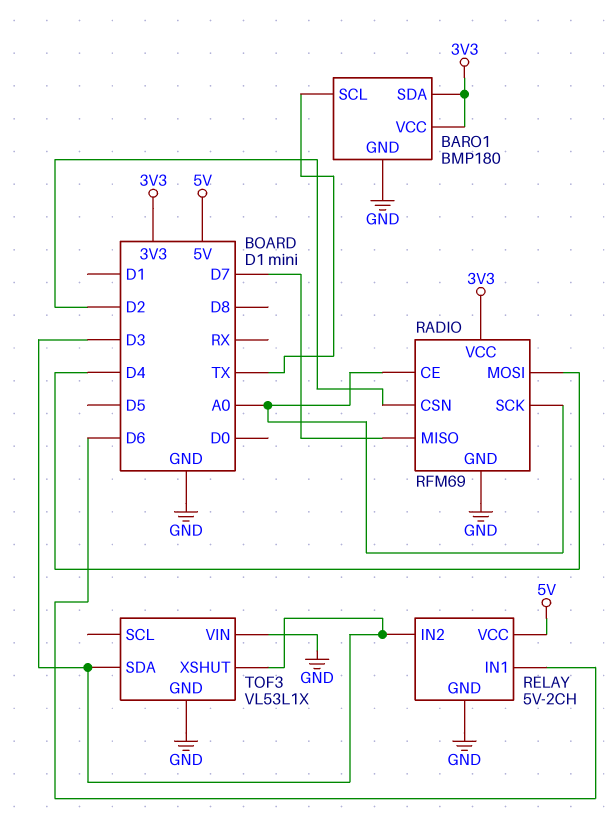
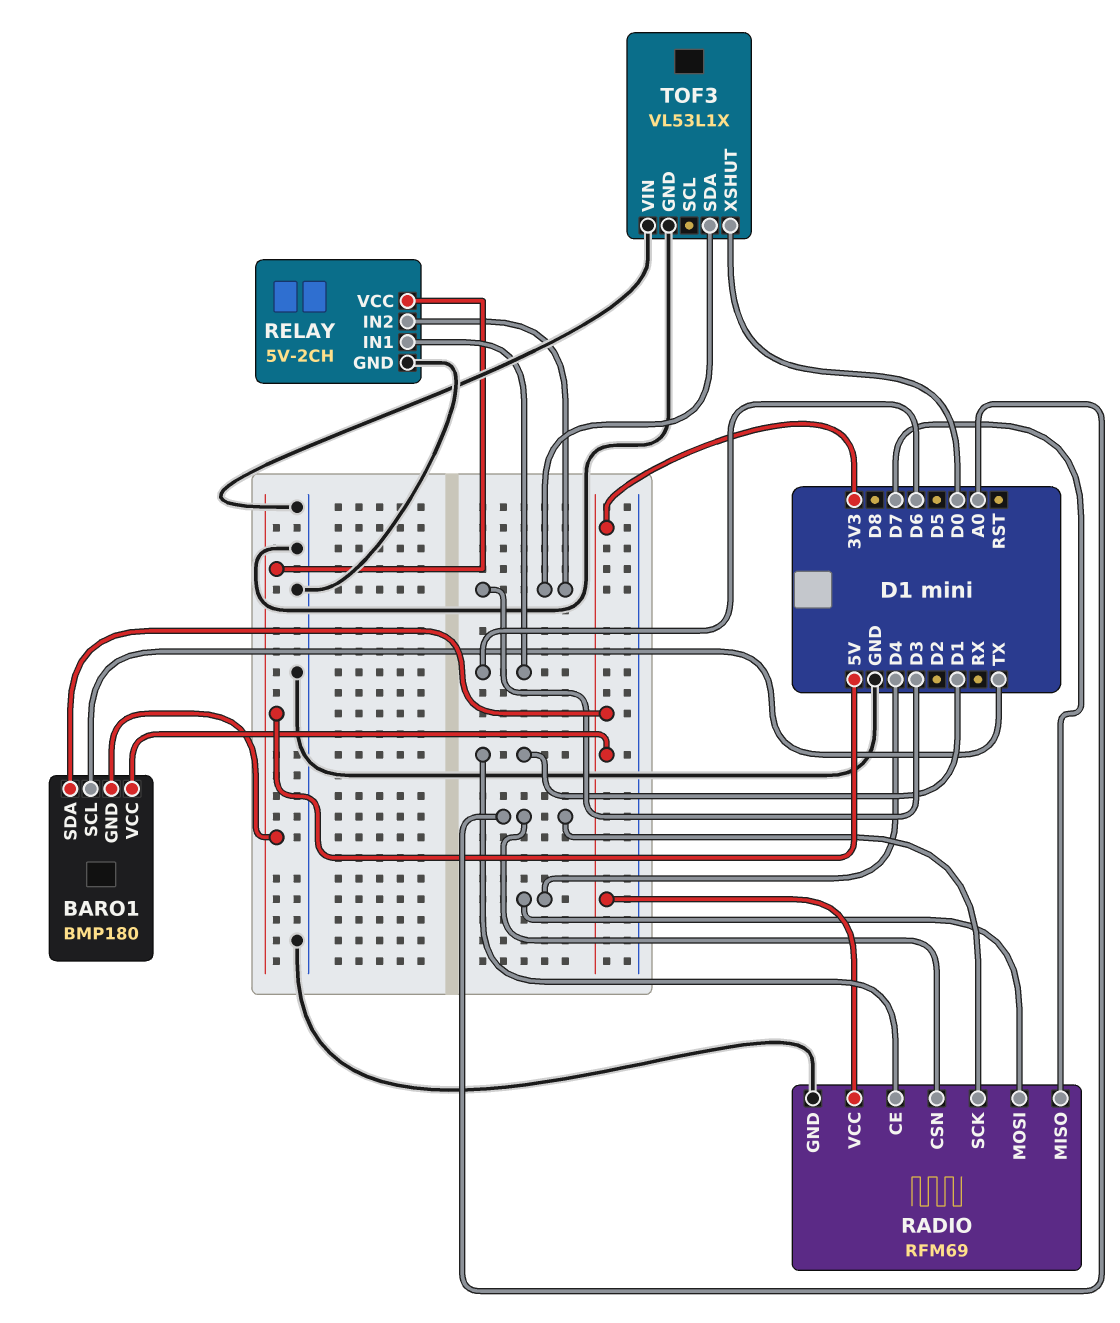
BARO1 pin GND: GND -> 5V
RADIO pin CE: A0 -> D1
RADIO pin CSN: D2 -> A0
TOF3 pin XSHUT: D3 -> D0

